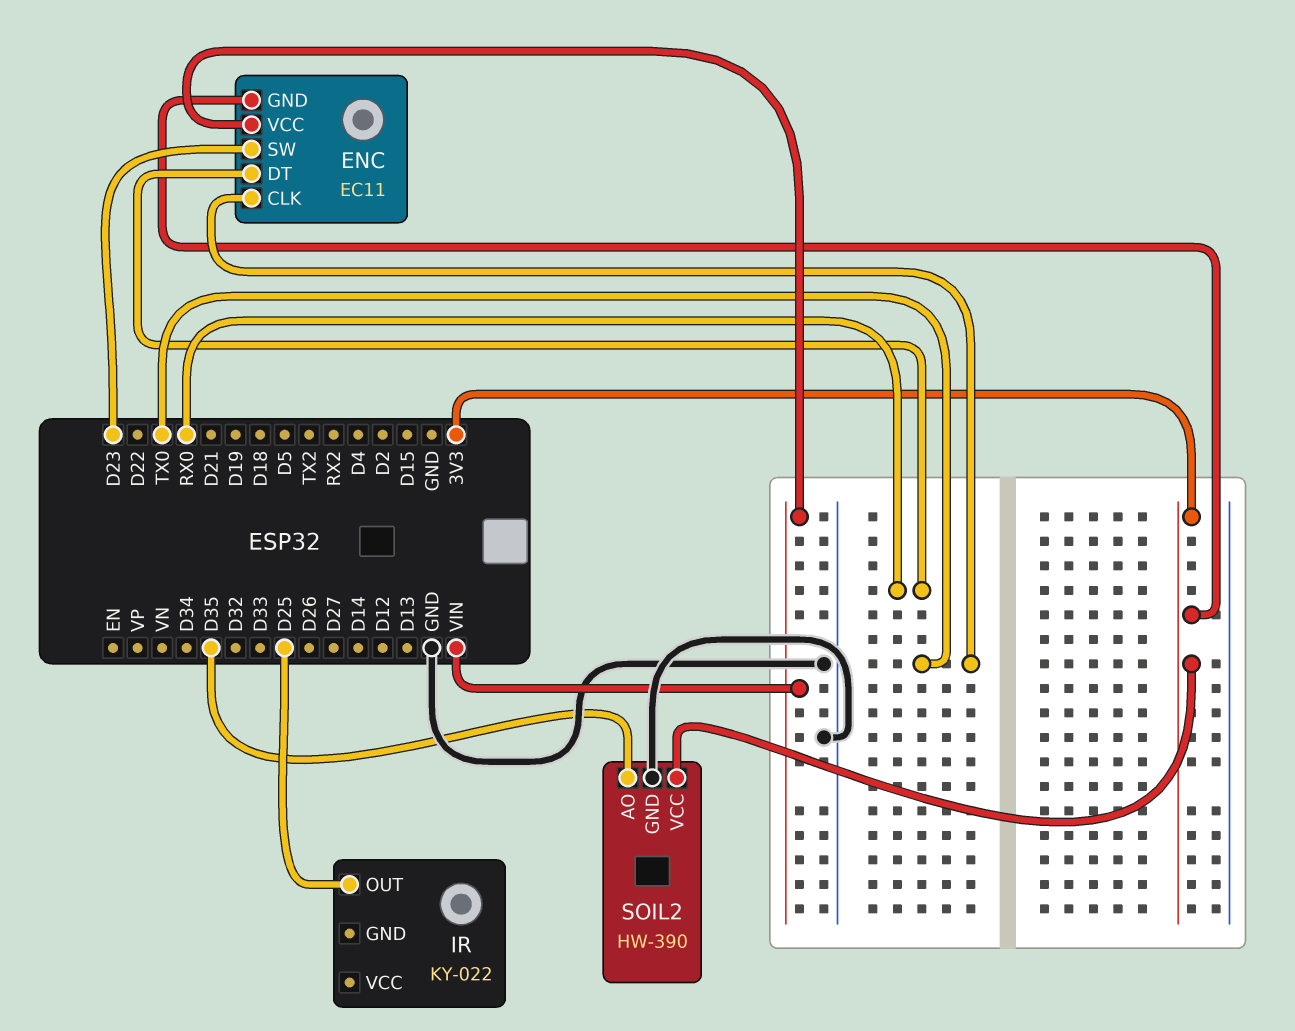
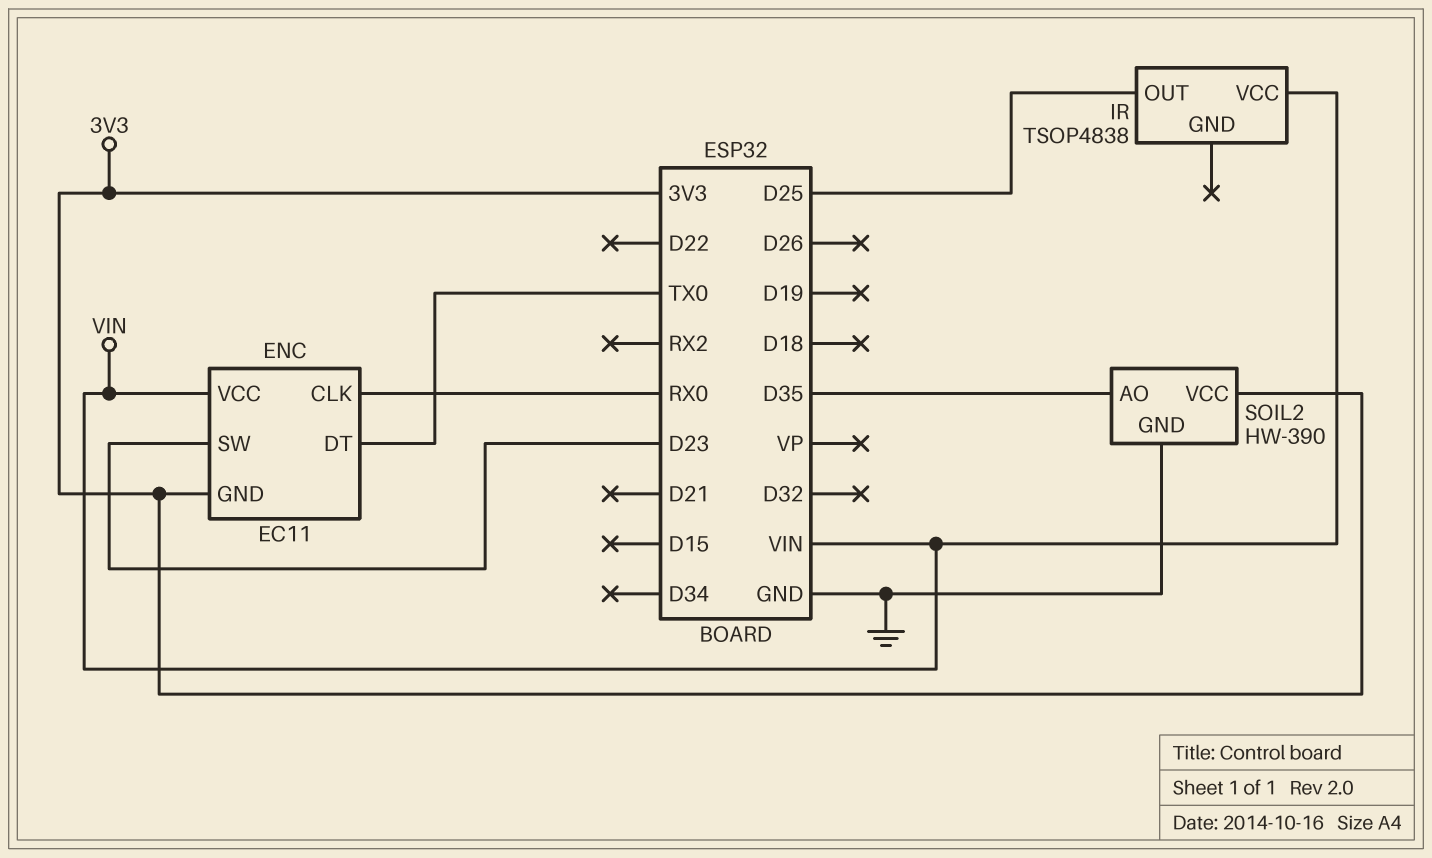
ENC pin CLK: TX0 -> RX0
ENC pin DT: RX0 -> TX0
IR: KY-022 -> TSOP4838
IR pin VCC: none -> VIN

